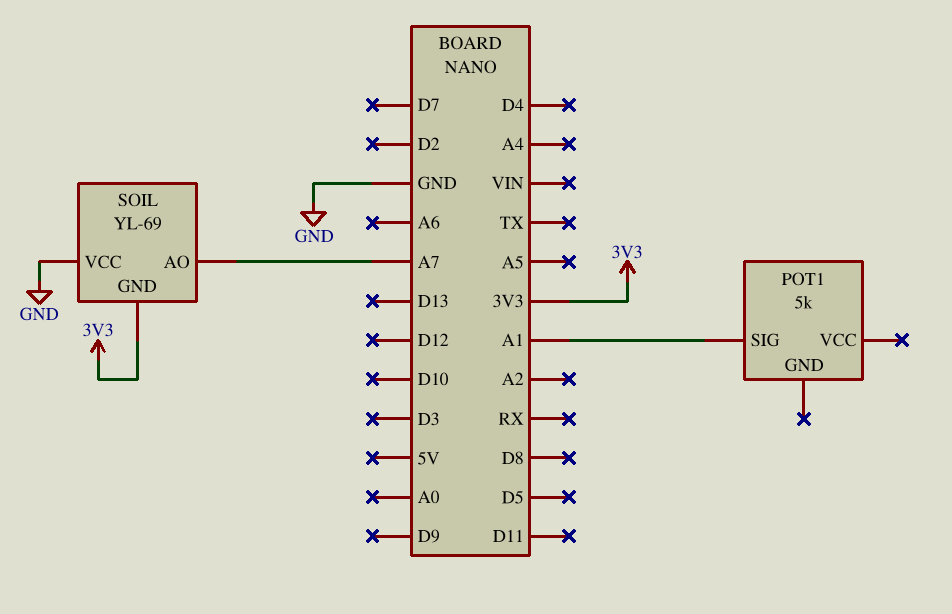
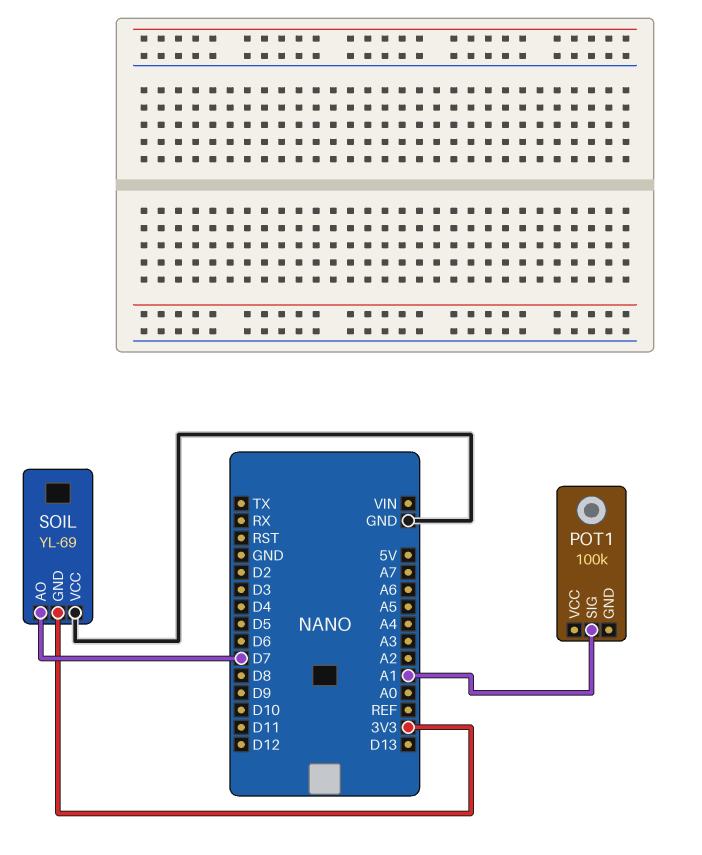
POT1: 5k -> 100k
SOIL pin AO: A7 -> D7

